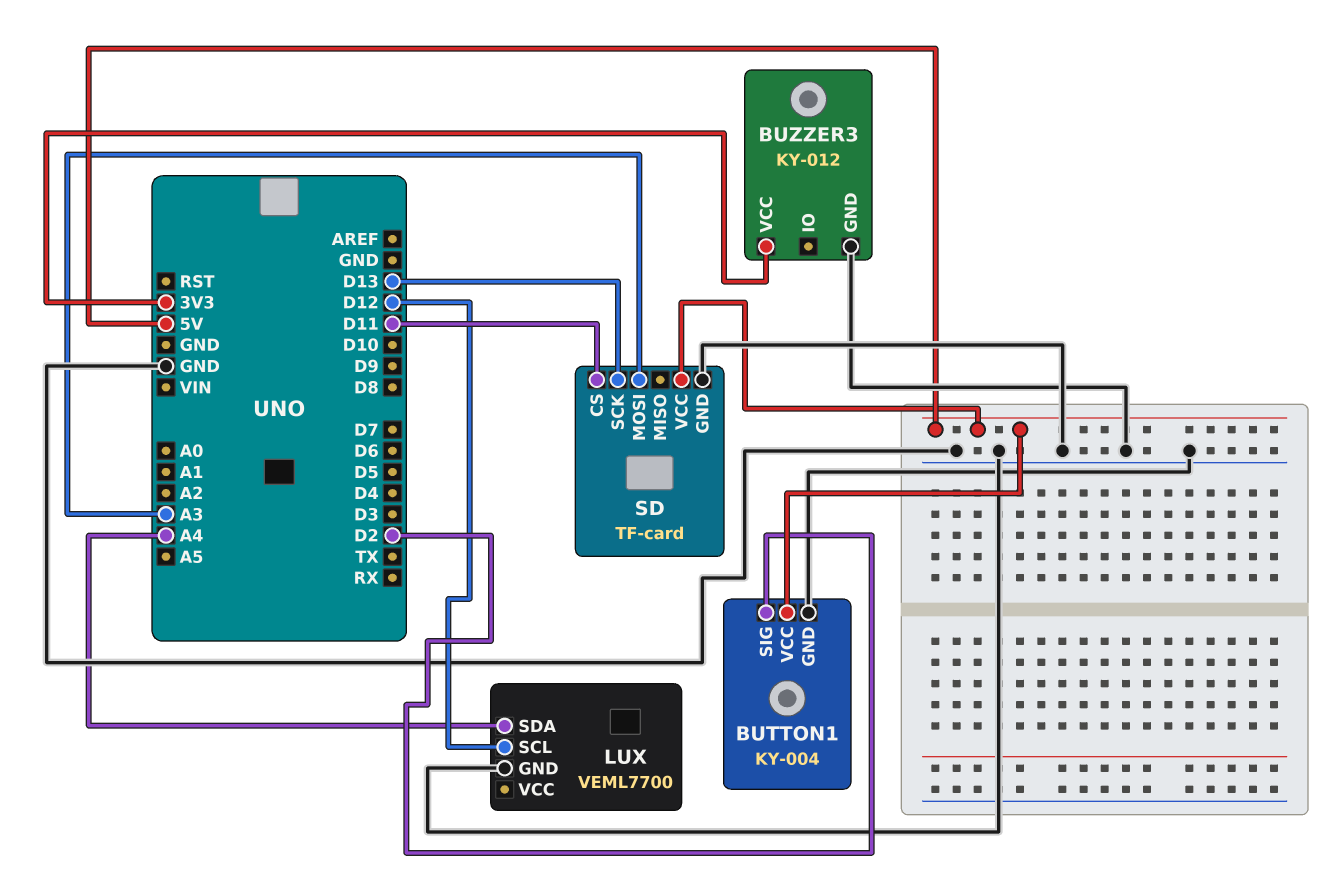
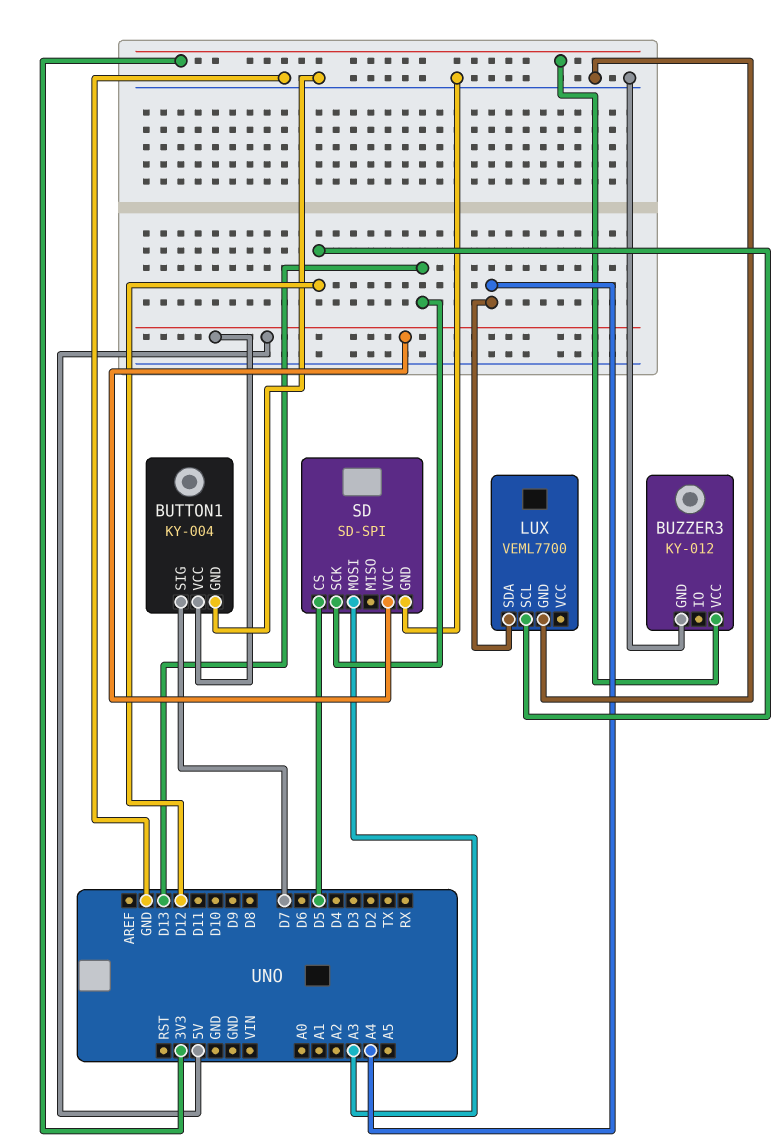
BUTTON1 pin SIG: D2 -> D7
SD: TF-card -> SD-SPI
SD pin CS: D11 -> D5

